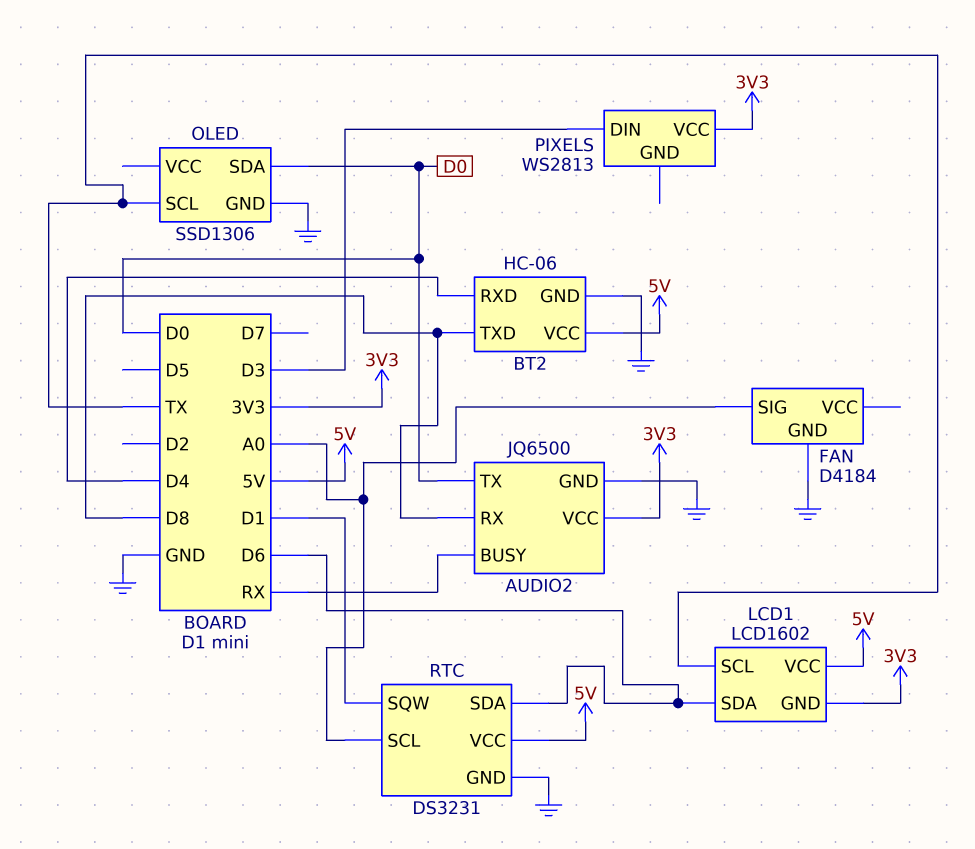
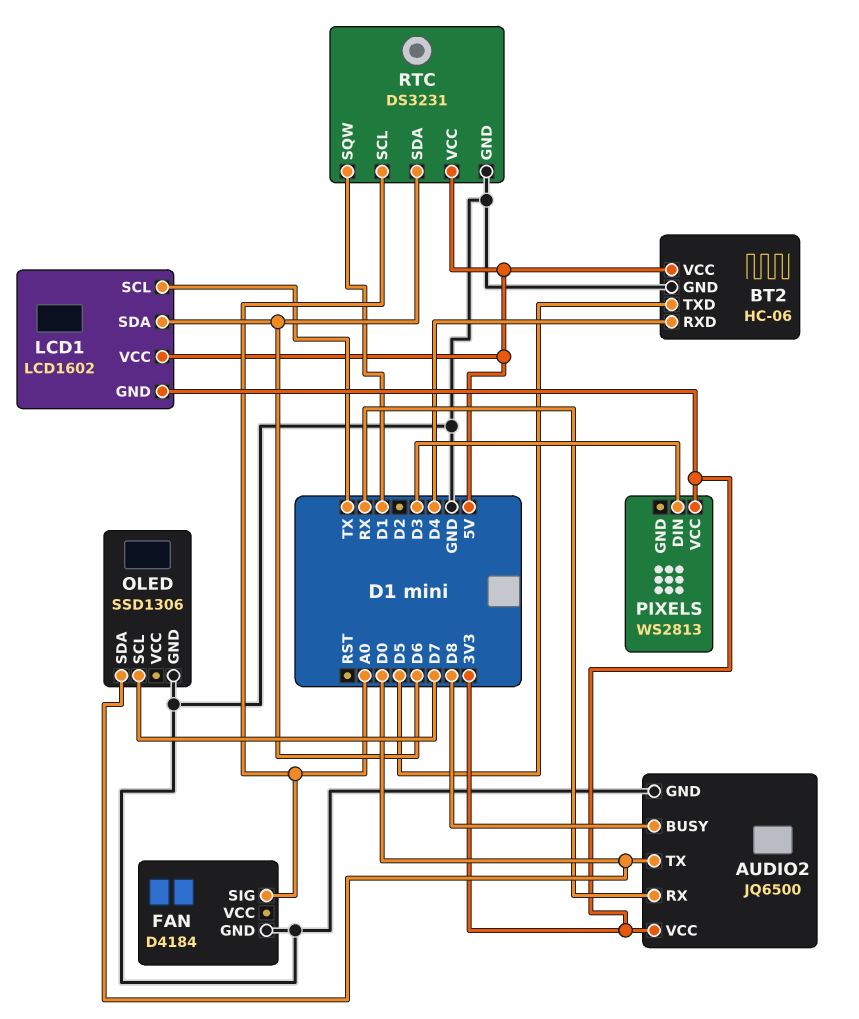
AUDIO2 pin BUSY: RX -> D8
AUDIO2 pin RX: D8 -> RX
BT2 pin TXD: D8 -> D5
OLED pin SCL: TX -> D7

